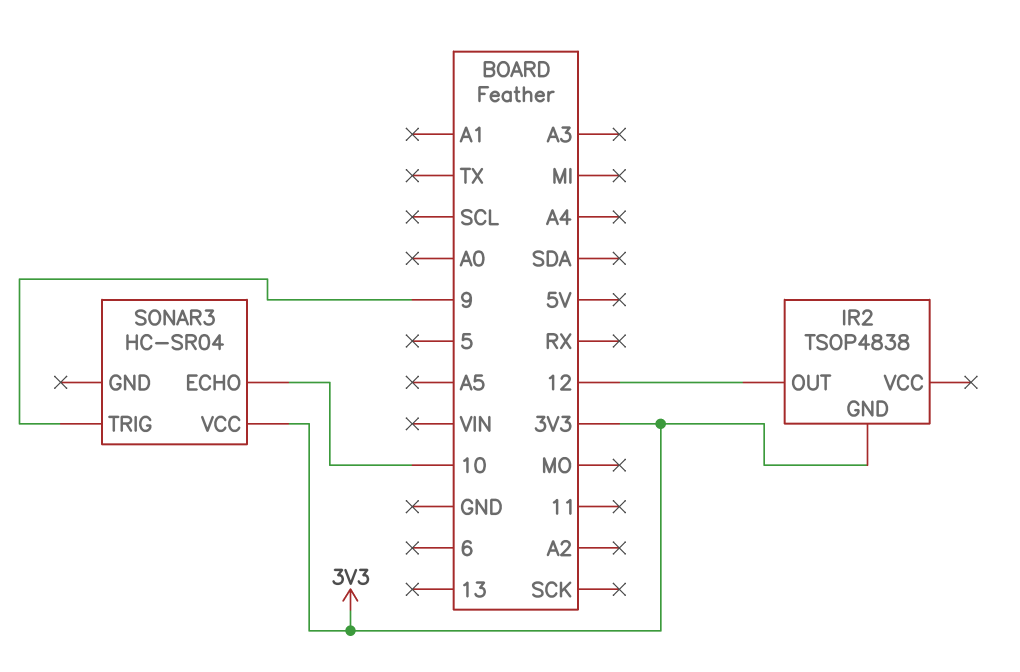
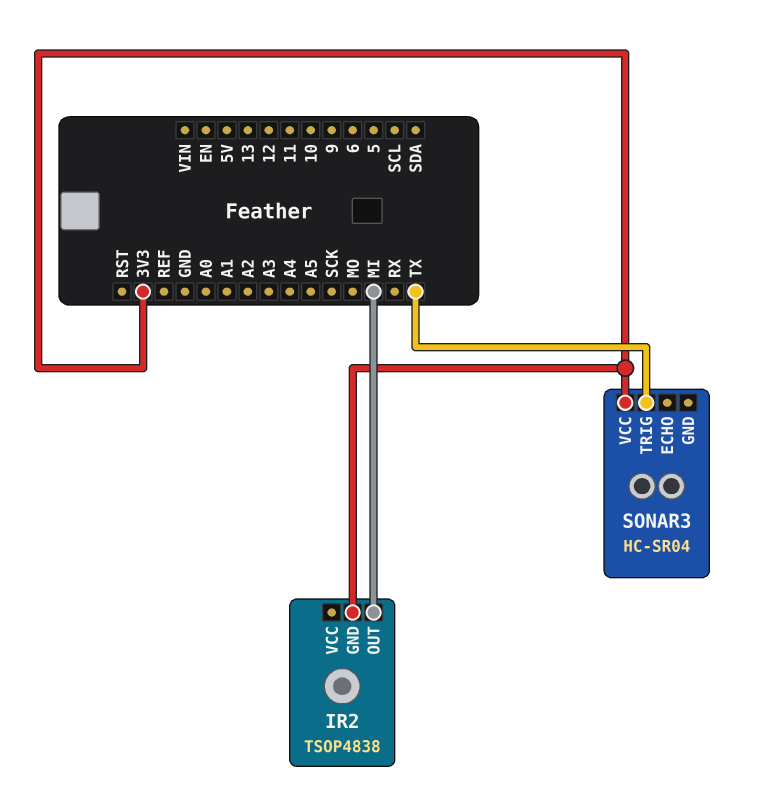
IR2 pin OUT: 12 -> MI
SONAR3 pin ECHO: 10 -> none
SONAR3 pin TRIG: 9 -> TX

